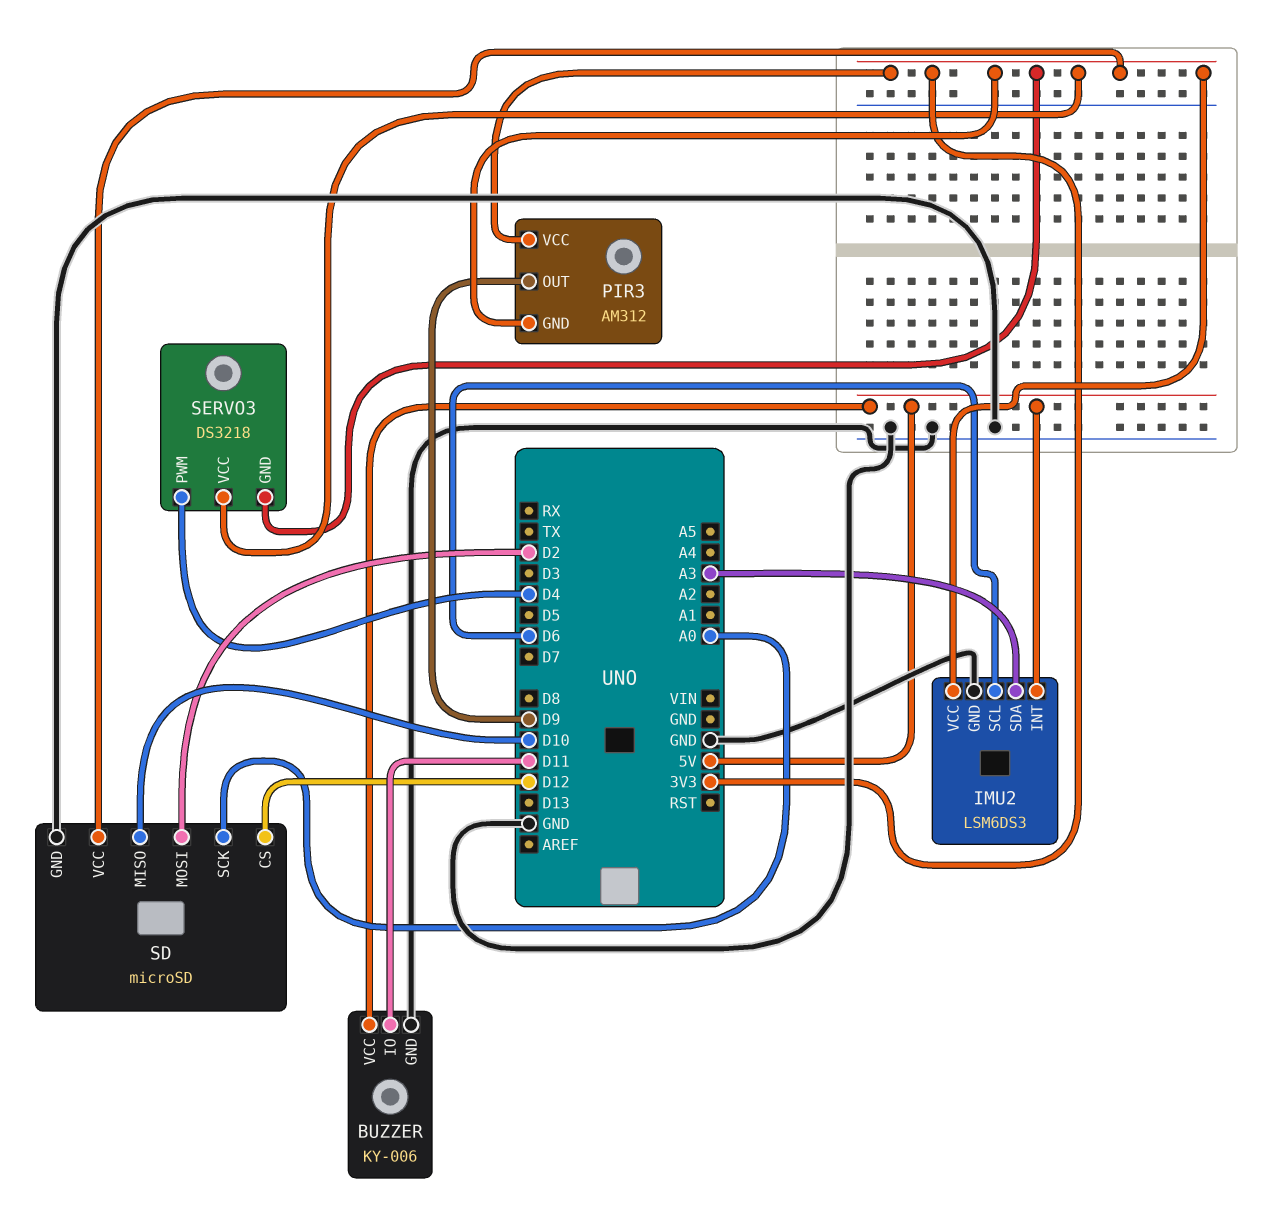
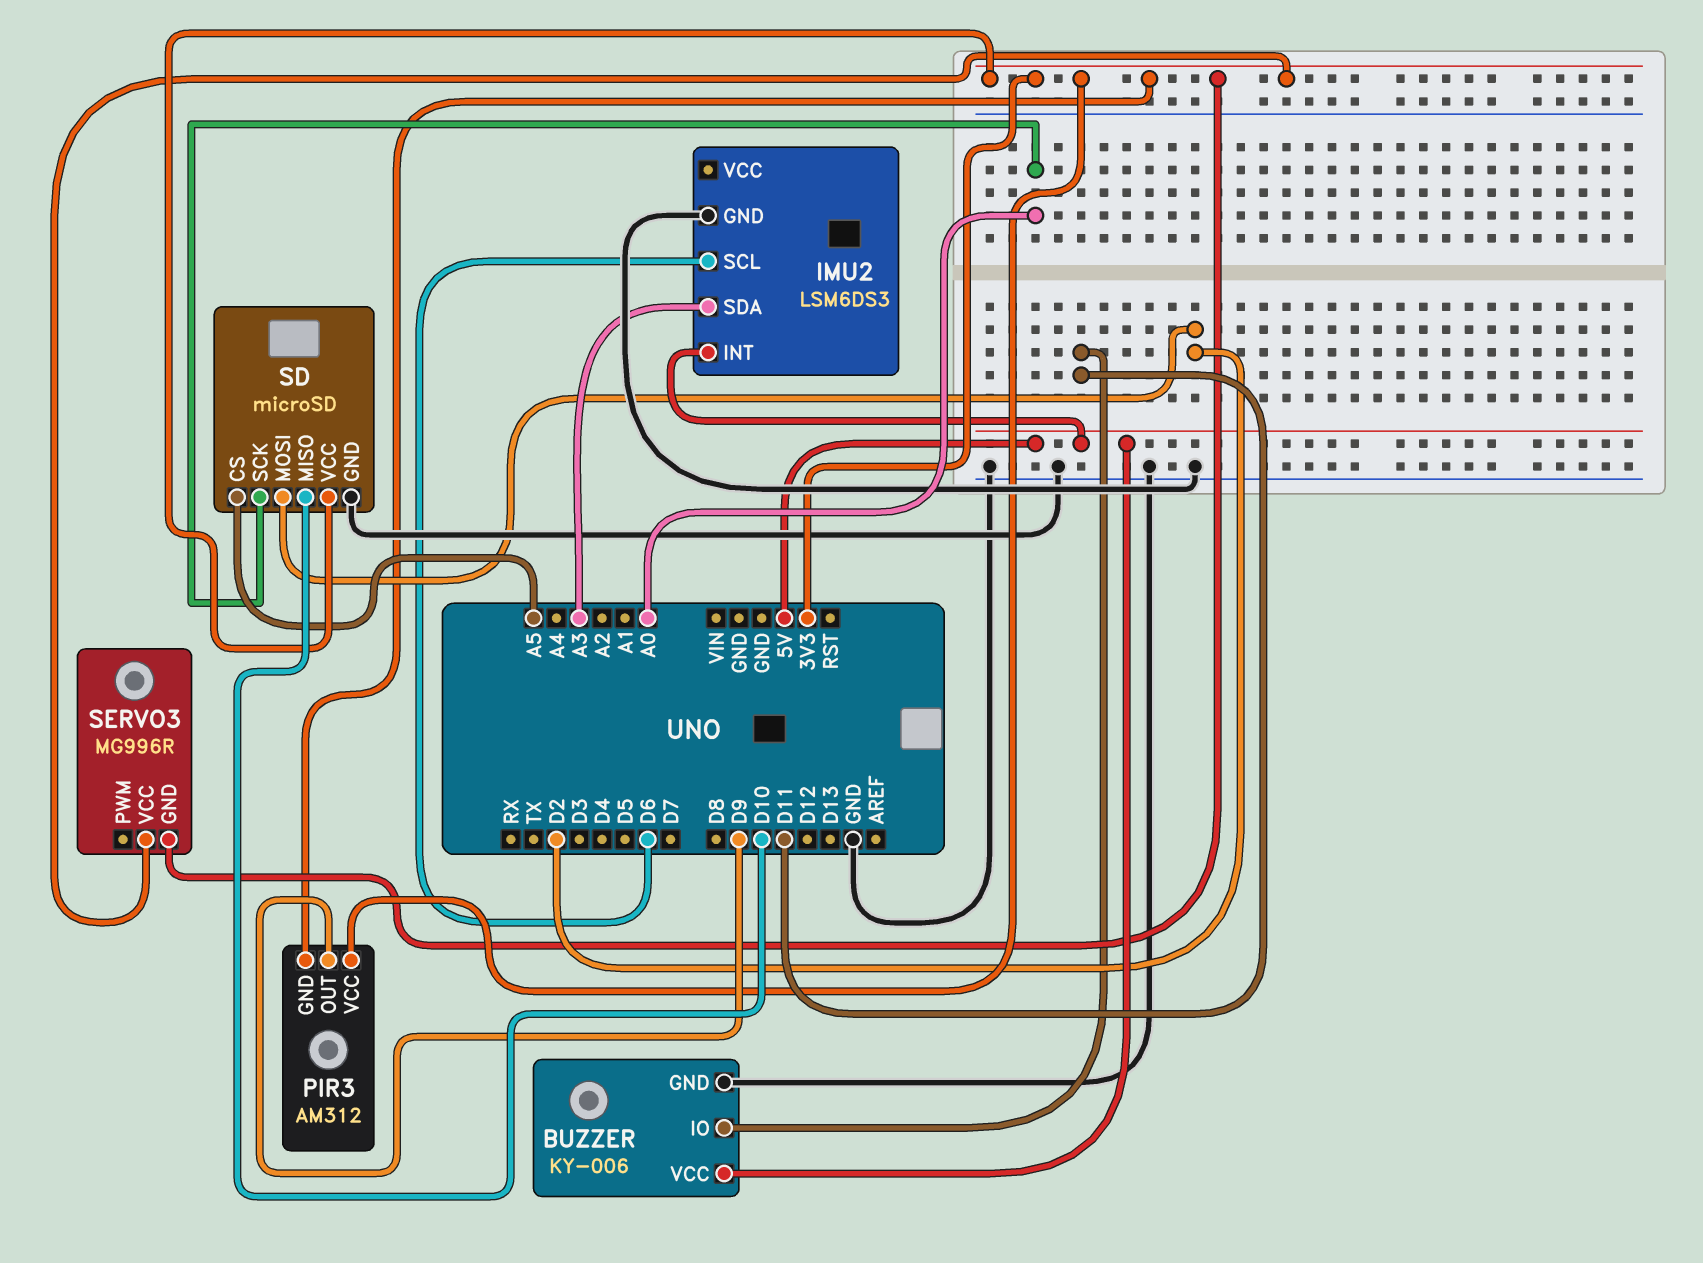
IMU2 pin VCC: 3V3 -> none
SD pin CS: D12 -> A5
SERVO3: DS3218 -> MG996R
SERVO3 pin PWM: D4 -> none

